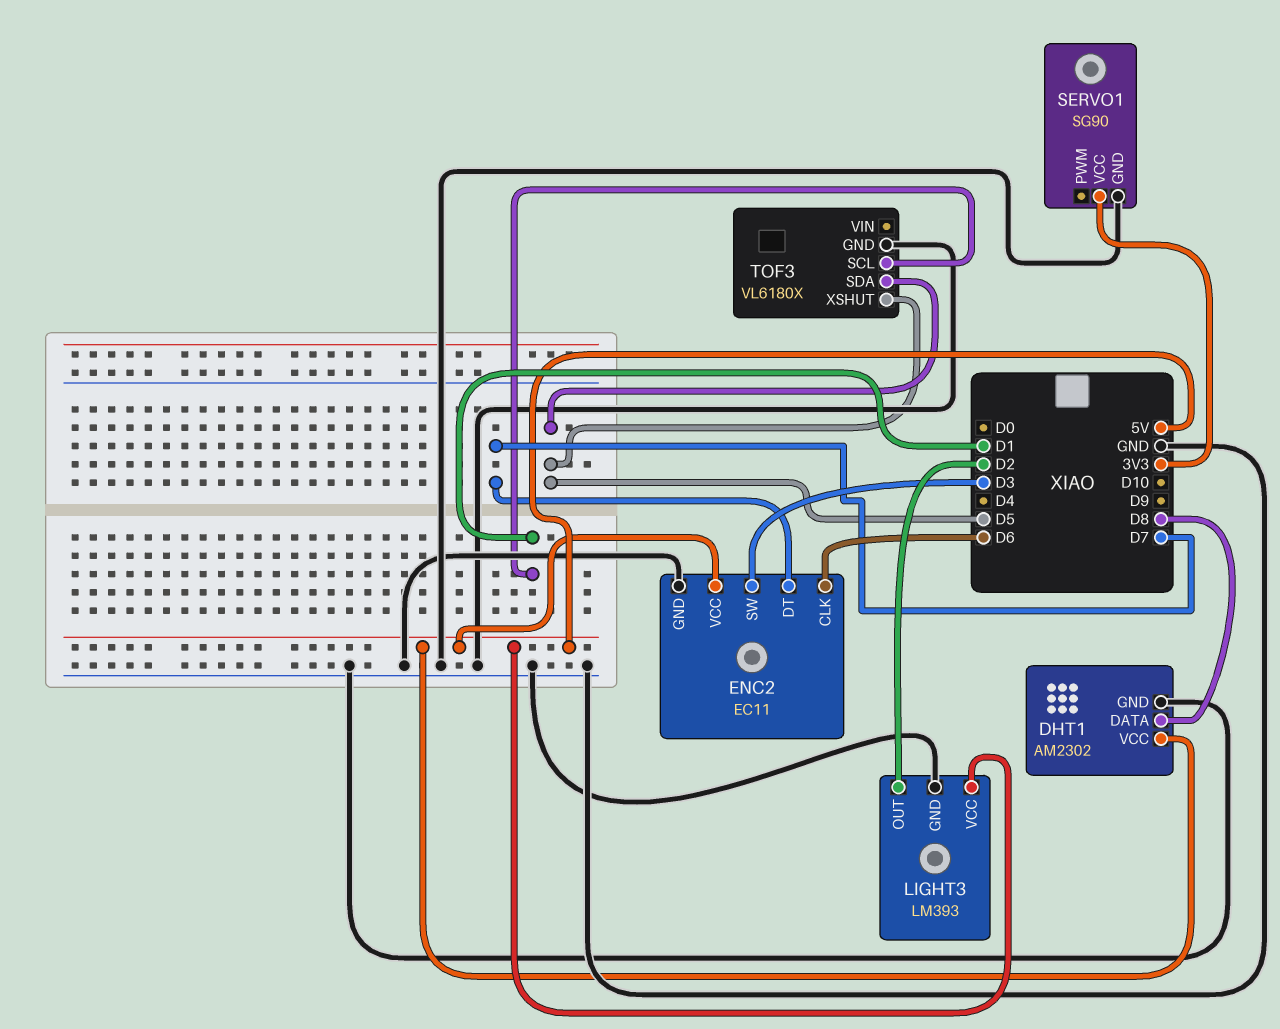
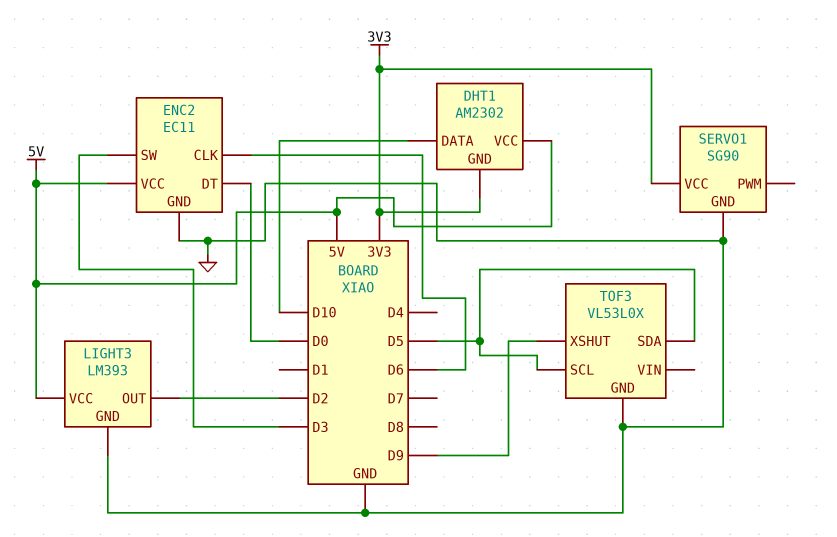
DHT1 pin DATA: D8 -> D10
DHT1 pin GND: GND -> 3V3
ENC2 pin DT: D7 -> D0
TOF3: VL6180X -> VL53L0X
TOF3 pin SCL: D1 -> D5
TOF3 pin XSHUT: D5 -> D9

